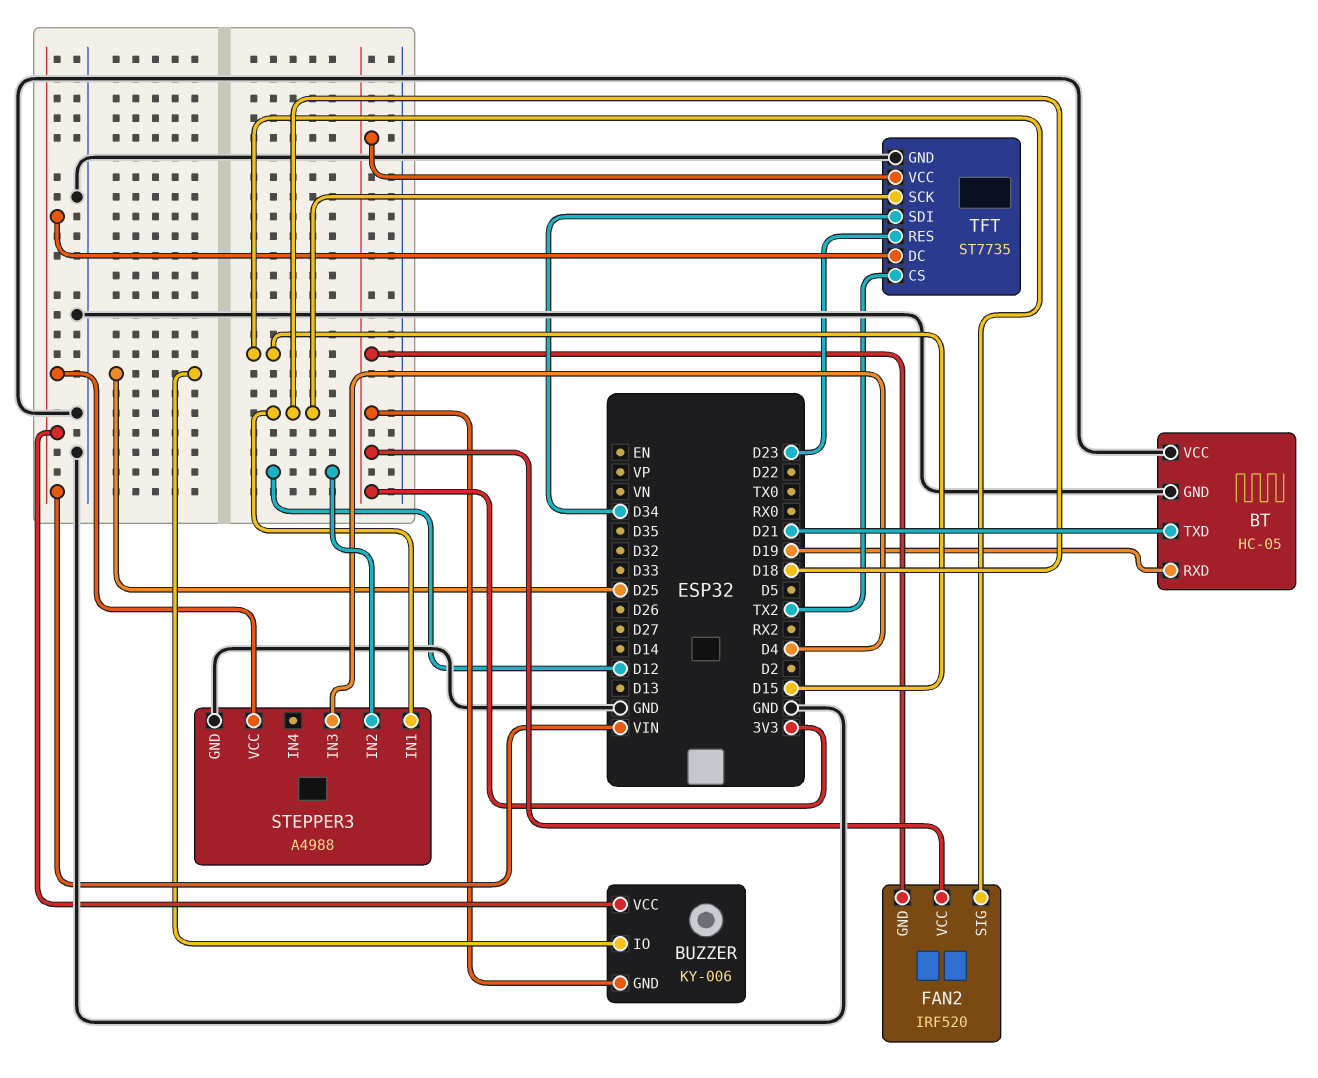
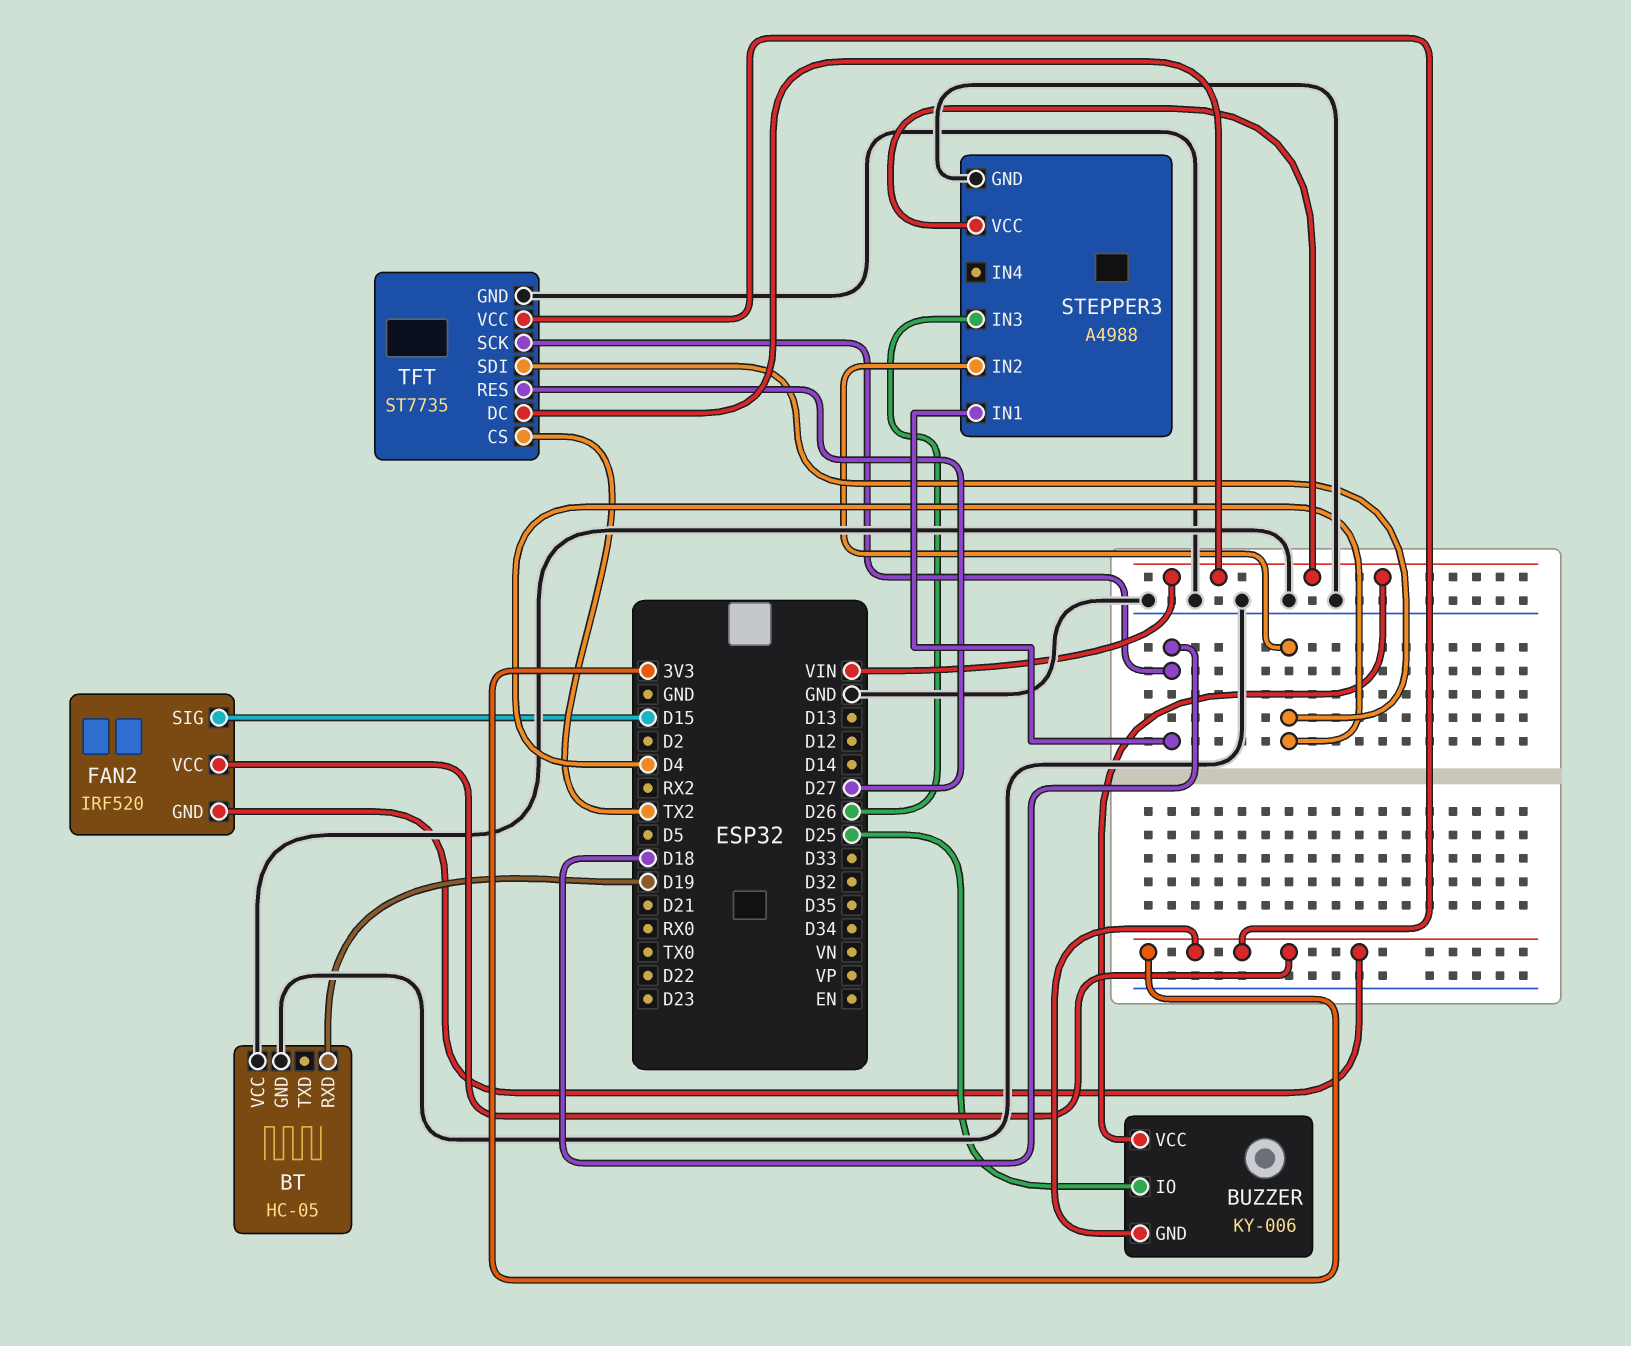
BT pin TXD: D21 -> none
STEPPER3 pin IN2: D12 -> D4
STEPPER3 pin IN3: D4 -> D26
TFT pin RES: D23 -> D27
TFT pin SDI: D34 -> D4

